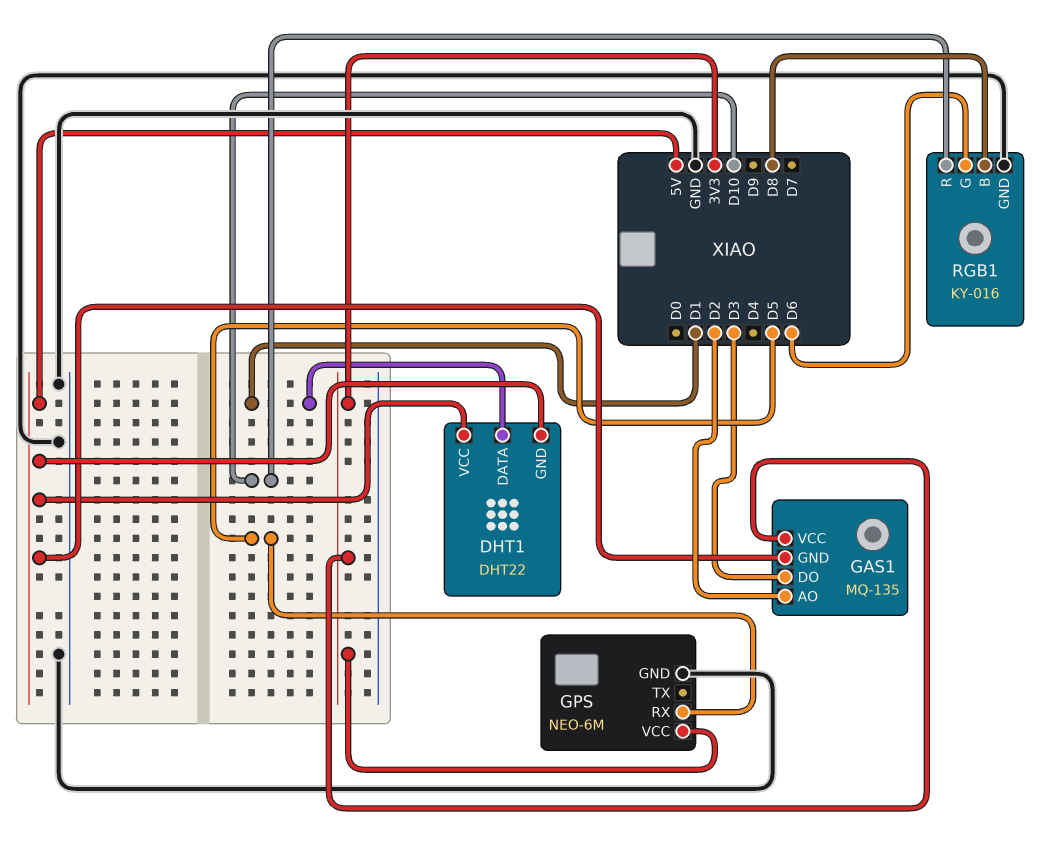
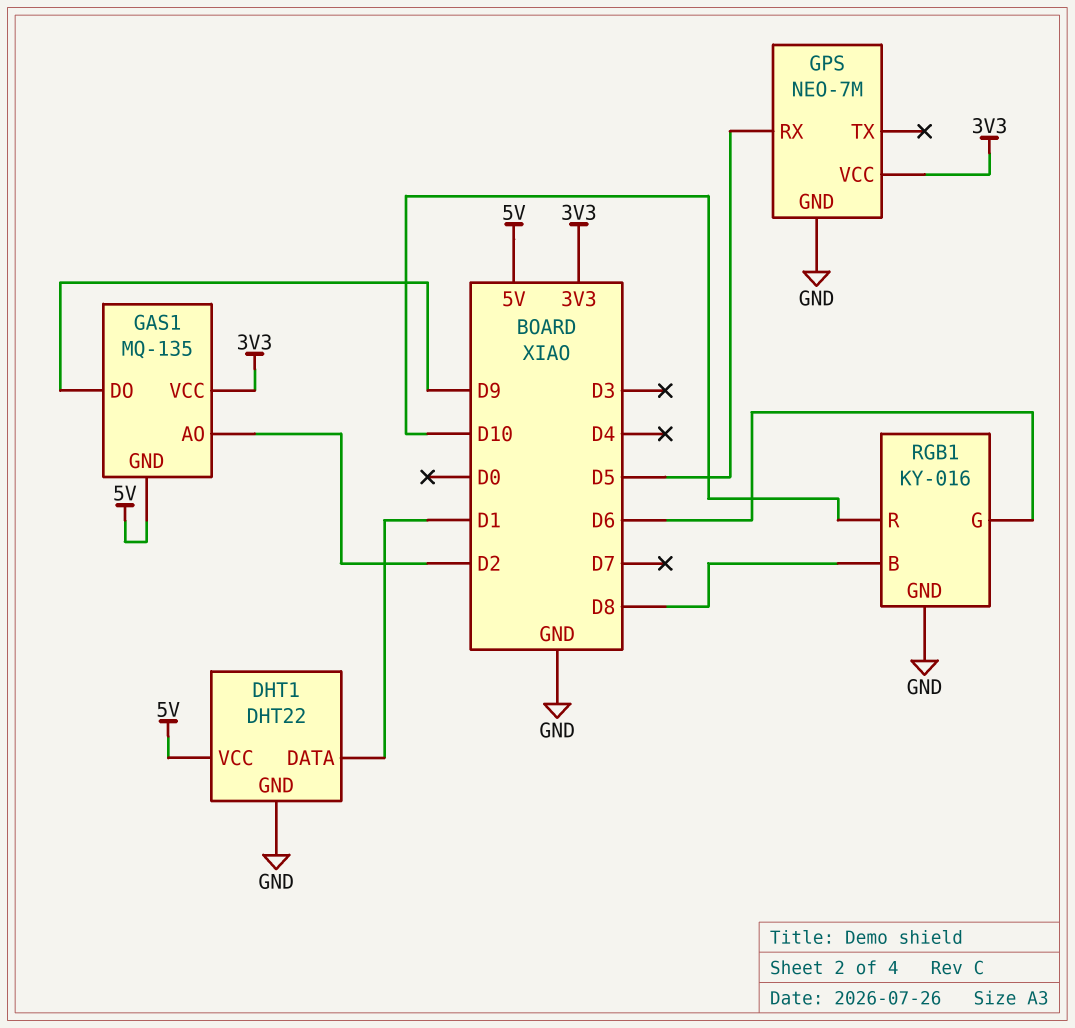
DHT1 pin GND: 5V -> GND
GAS1 pin DO: D3 -> D9
GPS: NEO-6M -> NEO-7M

